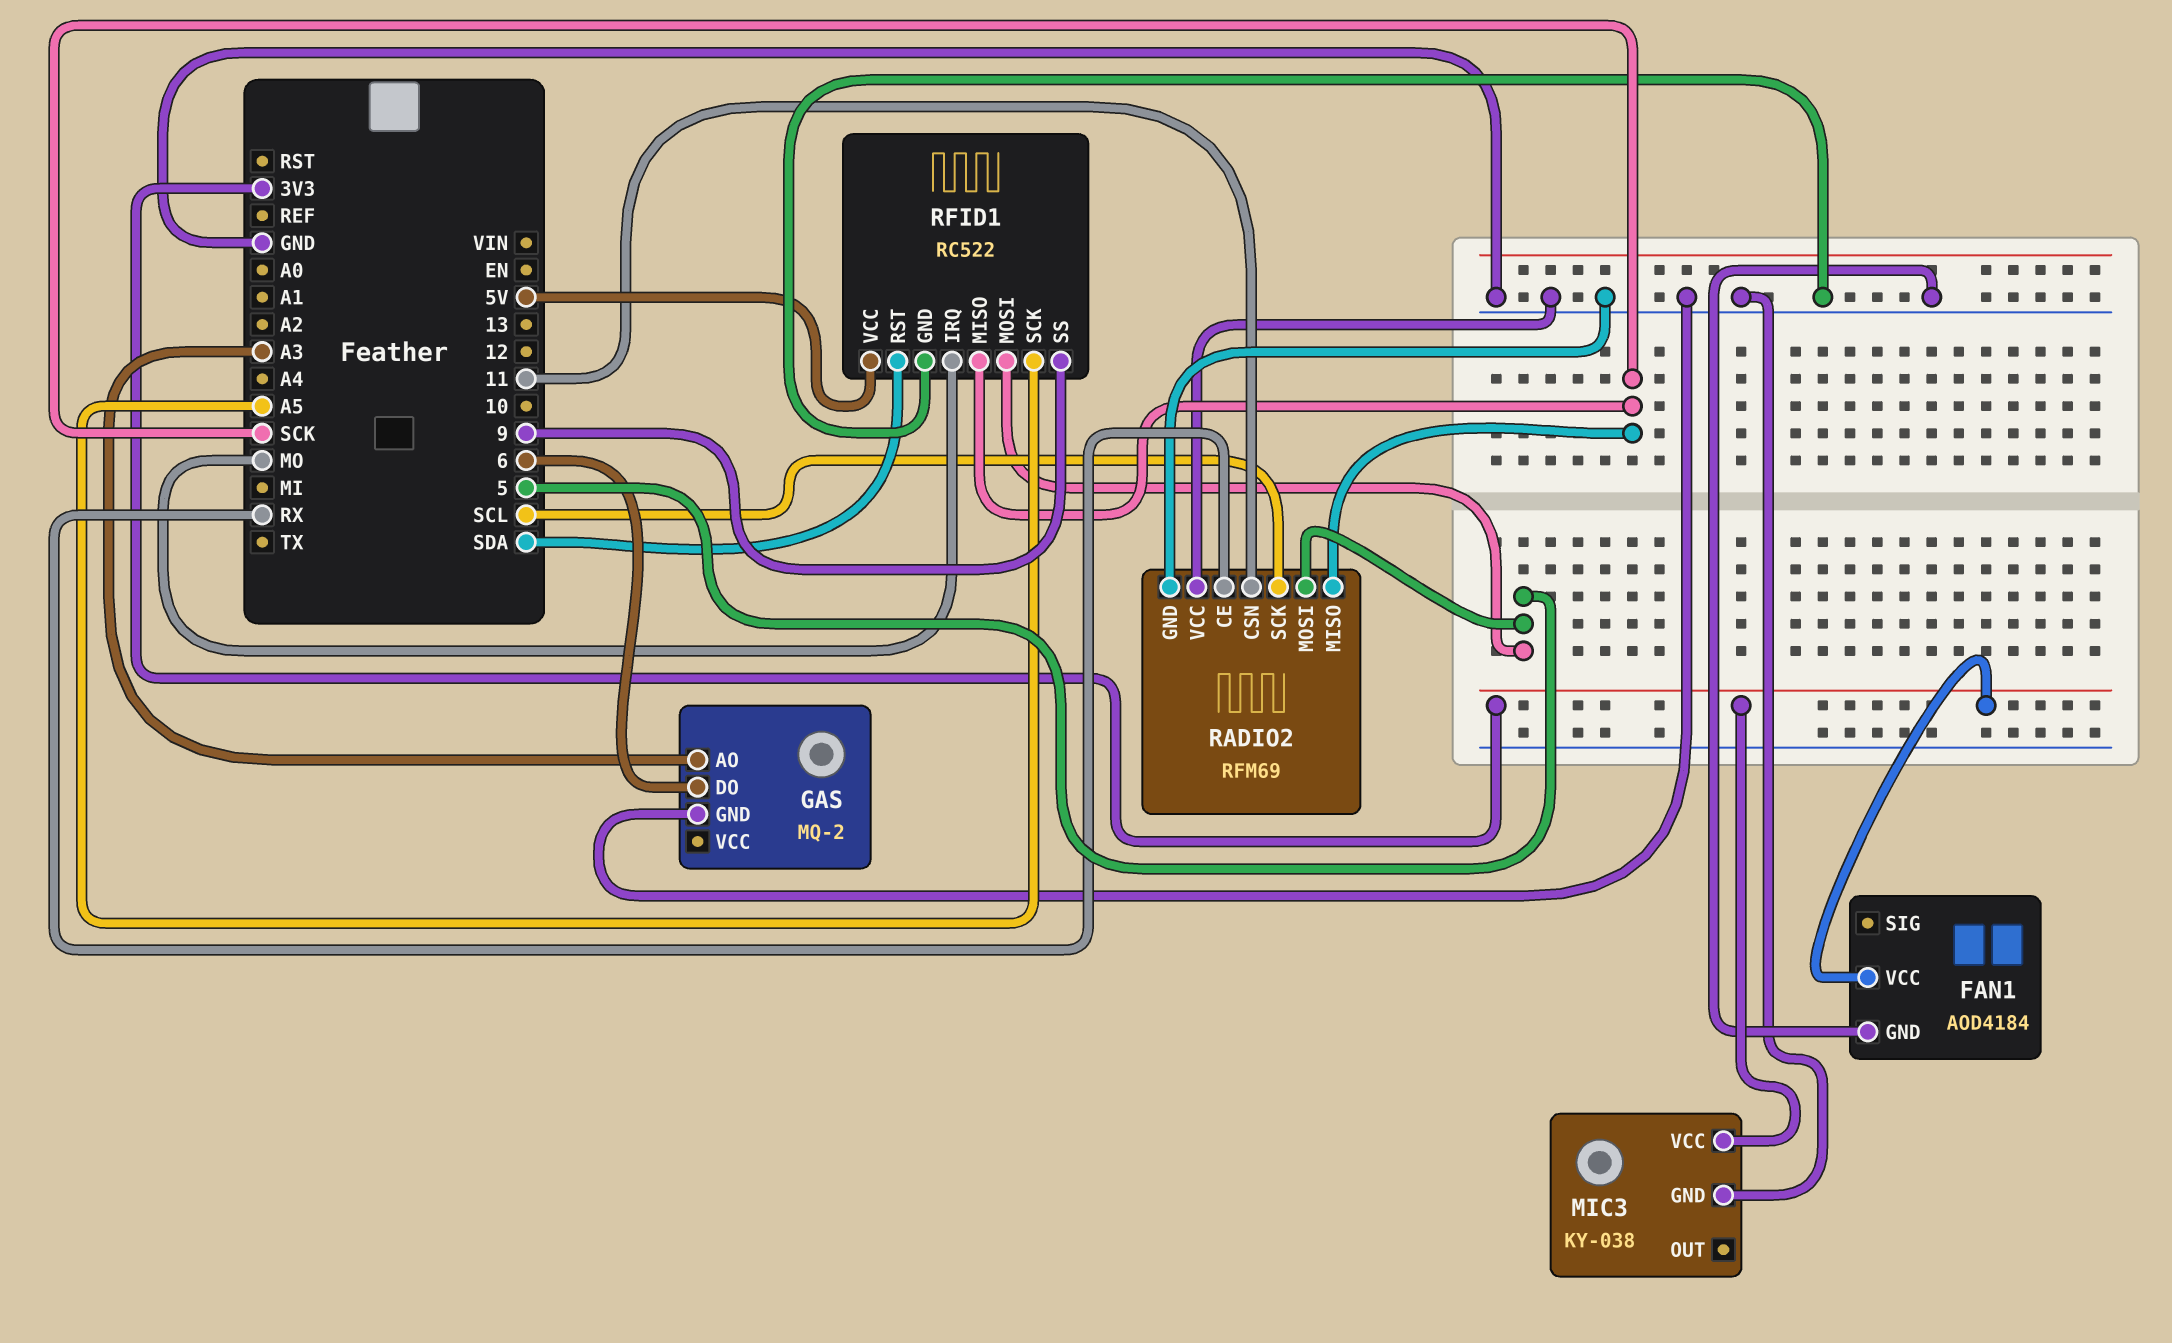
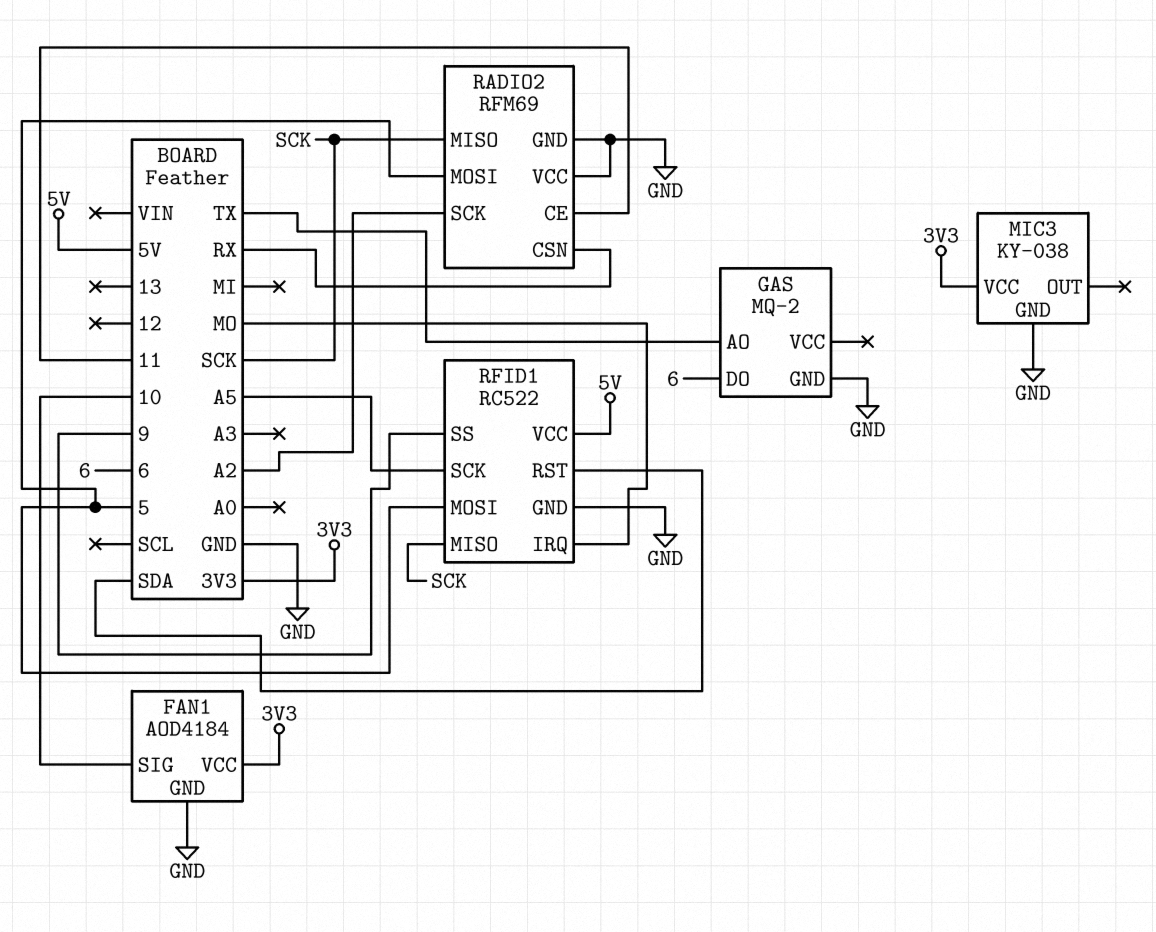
FAN1 pin SIG: none -> 10
GAS pin AO: A3 -> TX
RADIO2 pin CE: RX -> 11
RADIO2 pin CSN: 11 -> RX
RADIO2 pin SCK: SCL -> A2

